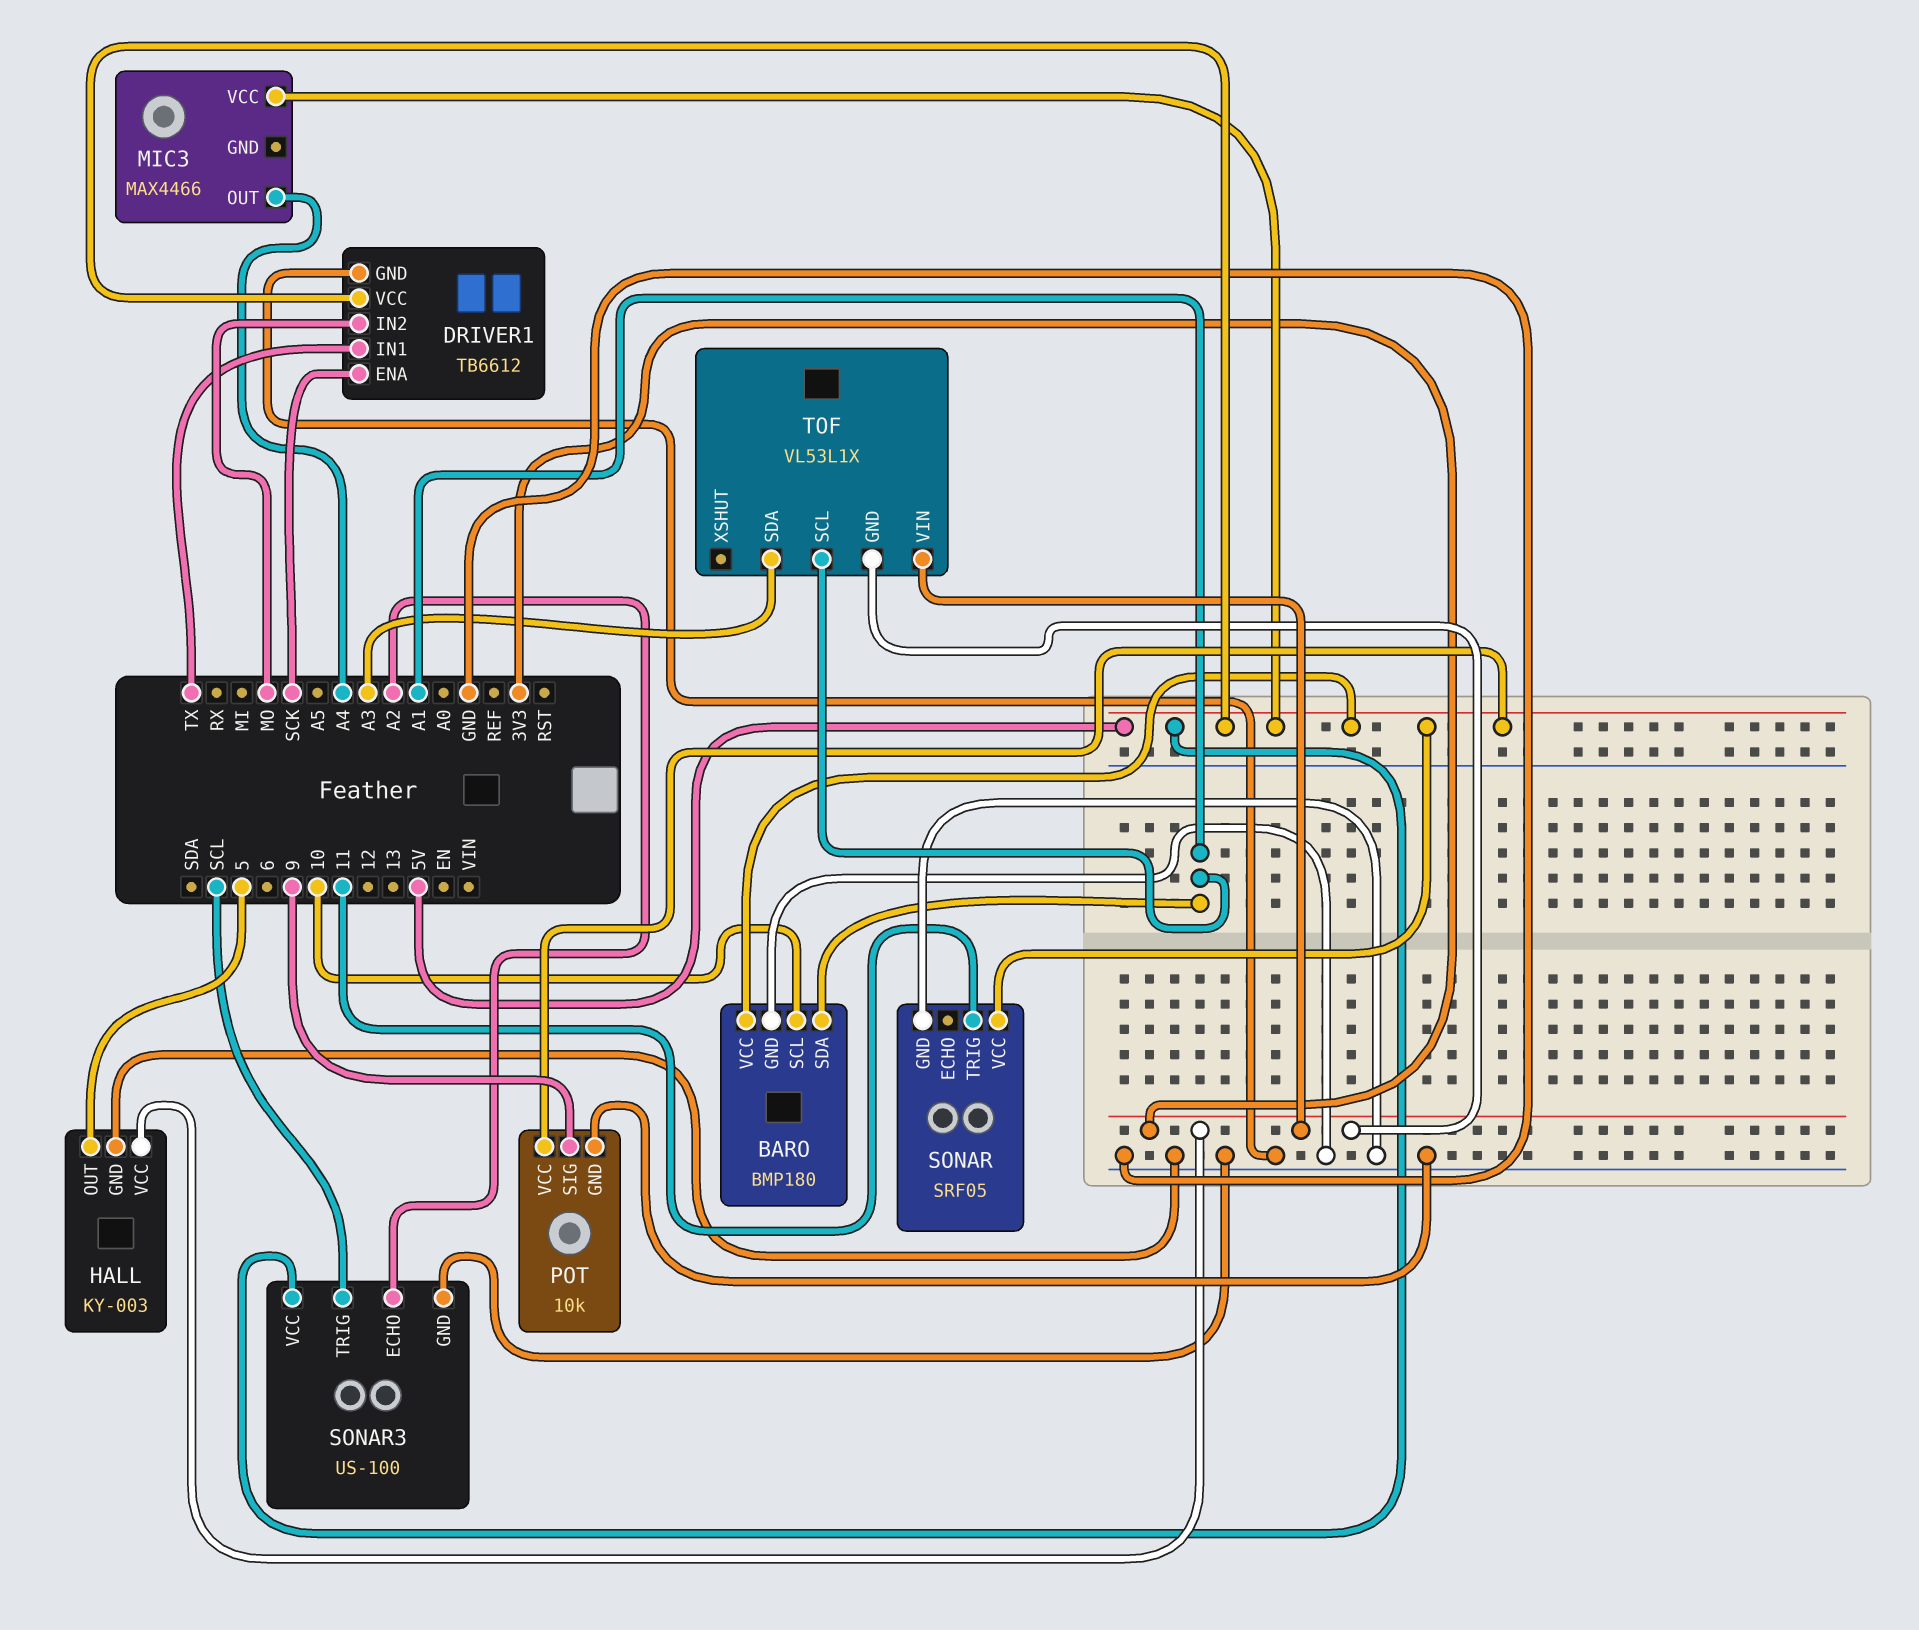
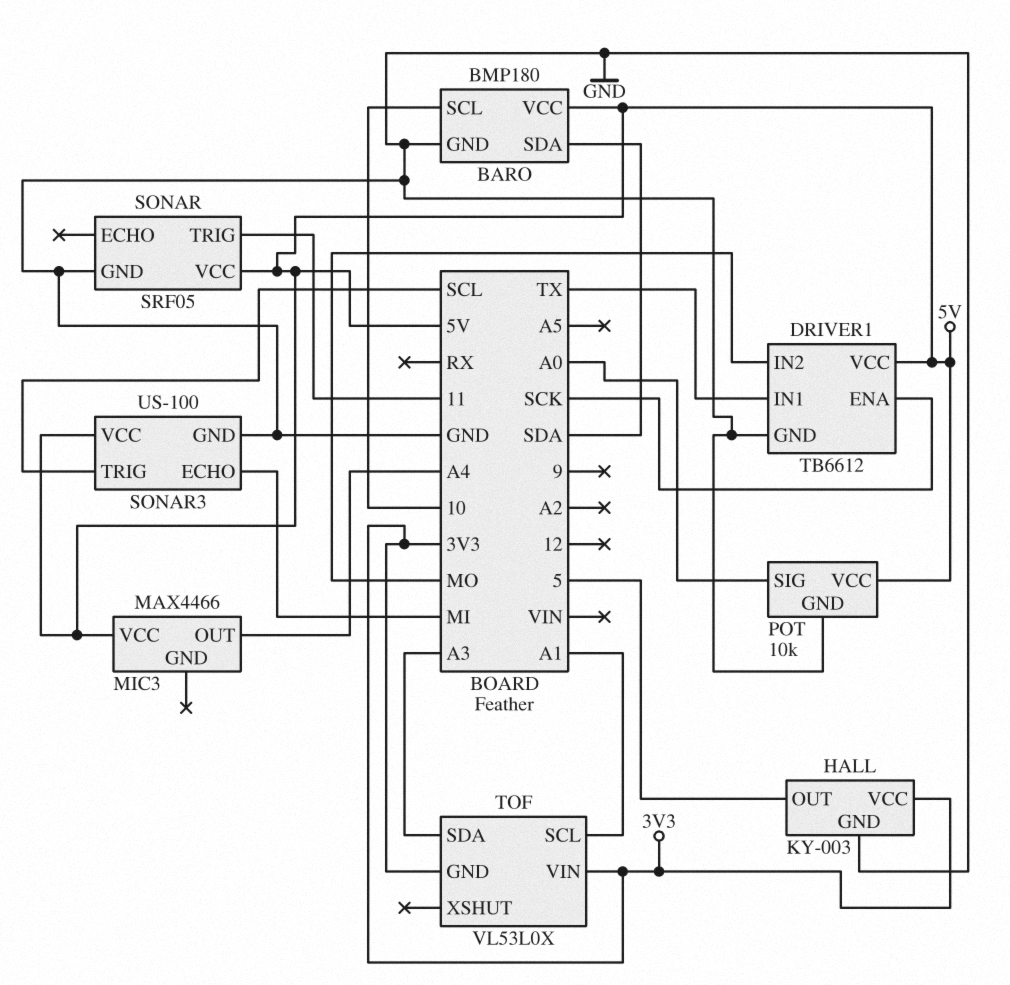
BARO pin SDA: A1 -> SDA
POT pin SIG: 9 -> A0
SONAR3 pin ECHO: A2 -> MI
TOF: VL53L1X -> VL53L0X

